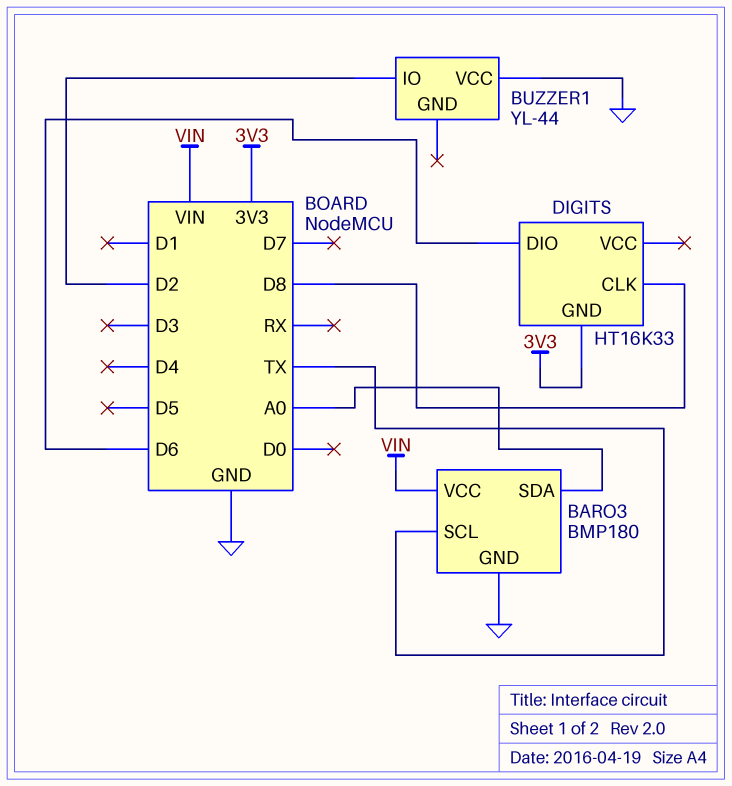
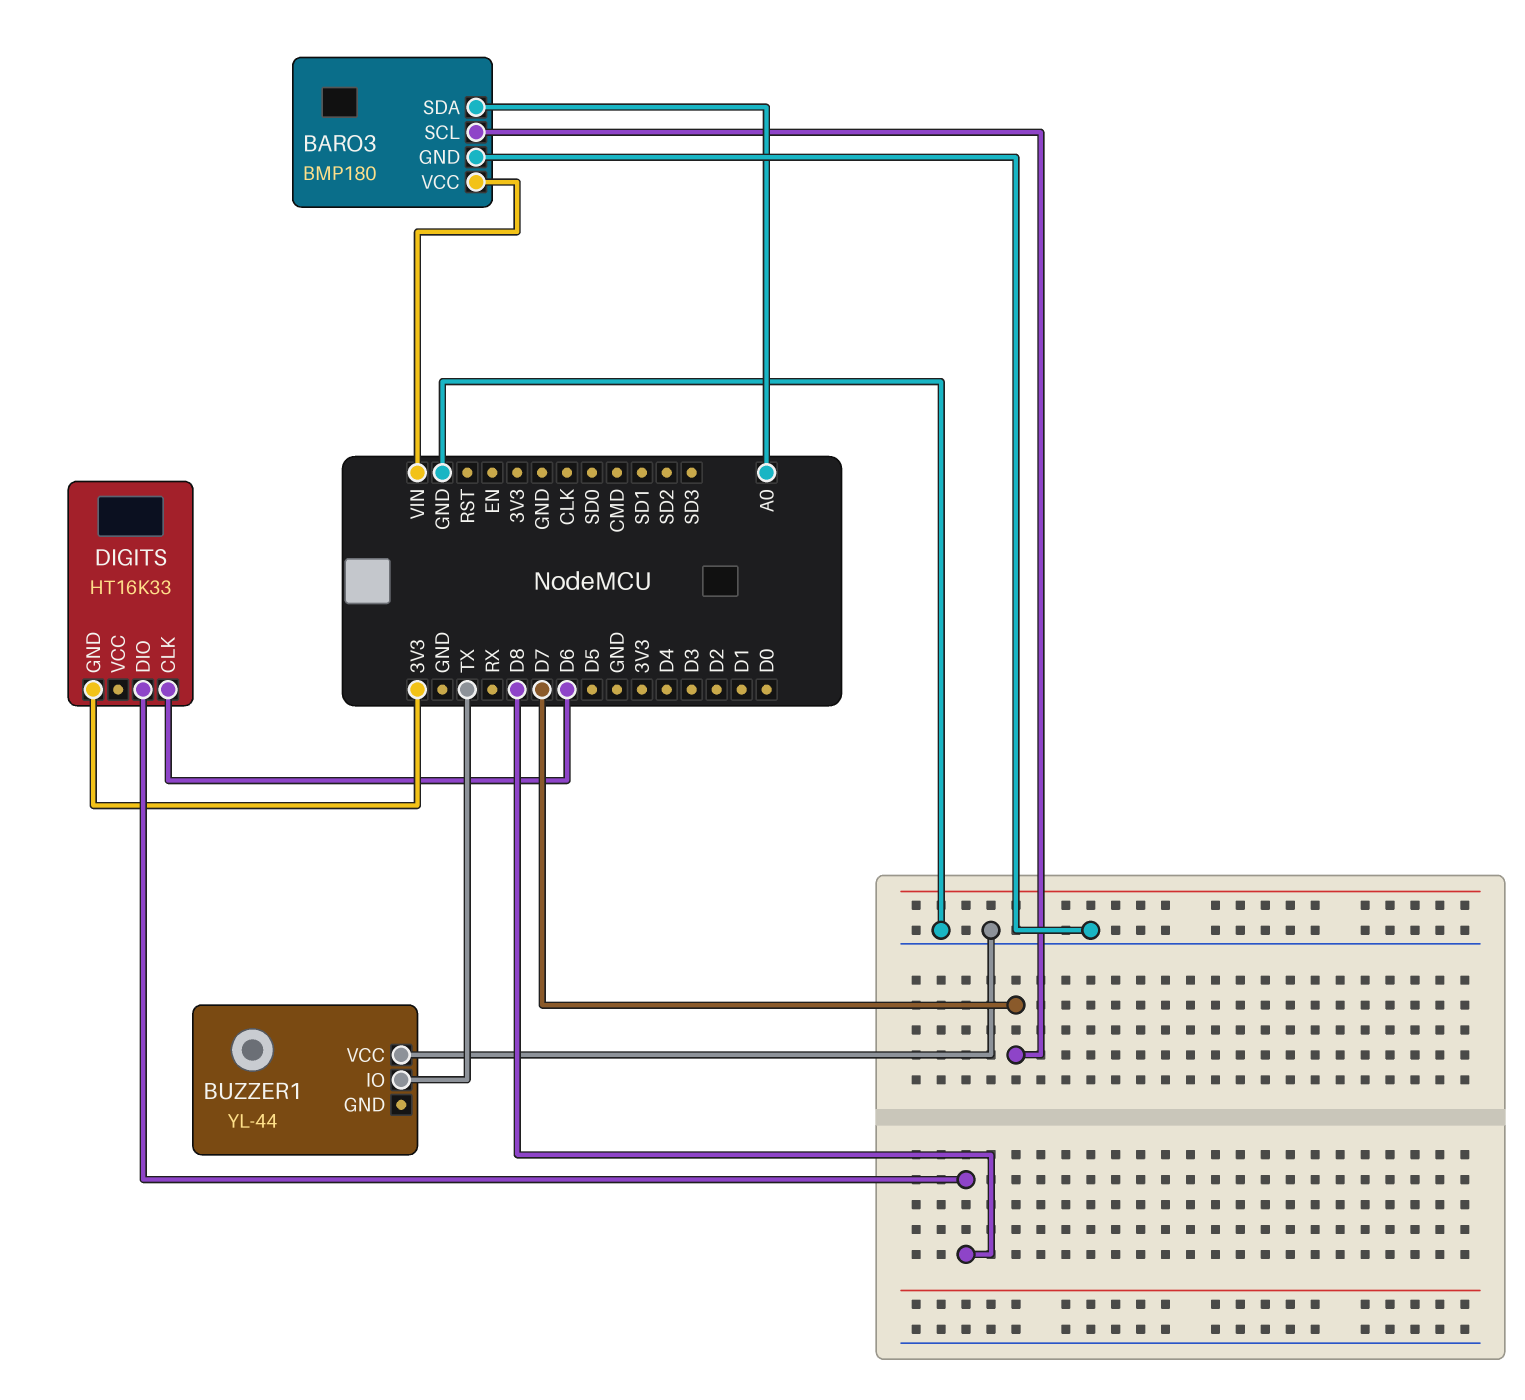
BARO3 pin SCL: TX -> D7
BUZZER1 pin IO: D2 -> TX
DIGITS pin CLK: D8 -> D6
DIGITS pin DIO: D6 -> D8

